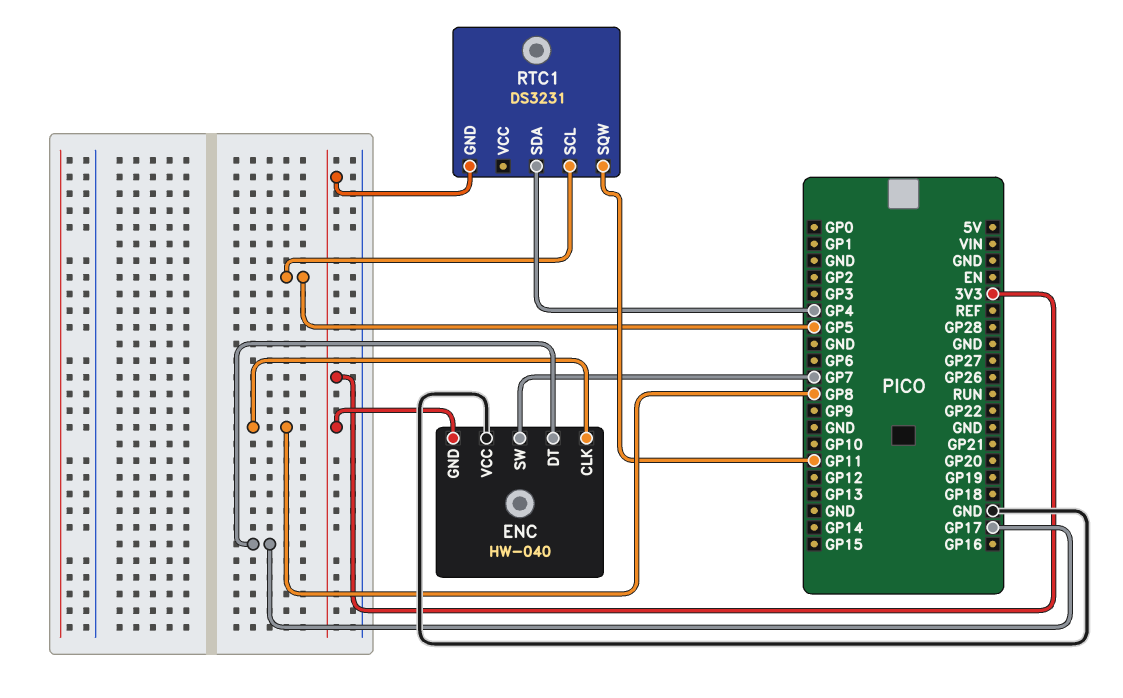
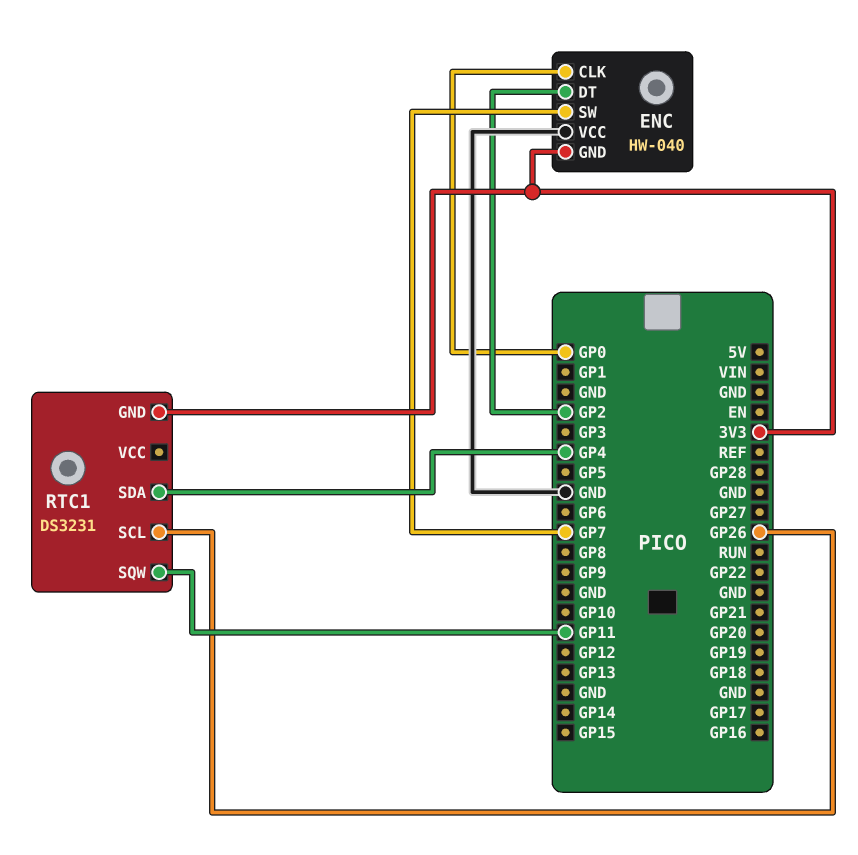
ENC pin CLK: GP8 -> GP0
ENC pin DT: GP17 -> GP2
RTC1 pin SCL: GP5 -> GP26

